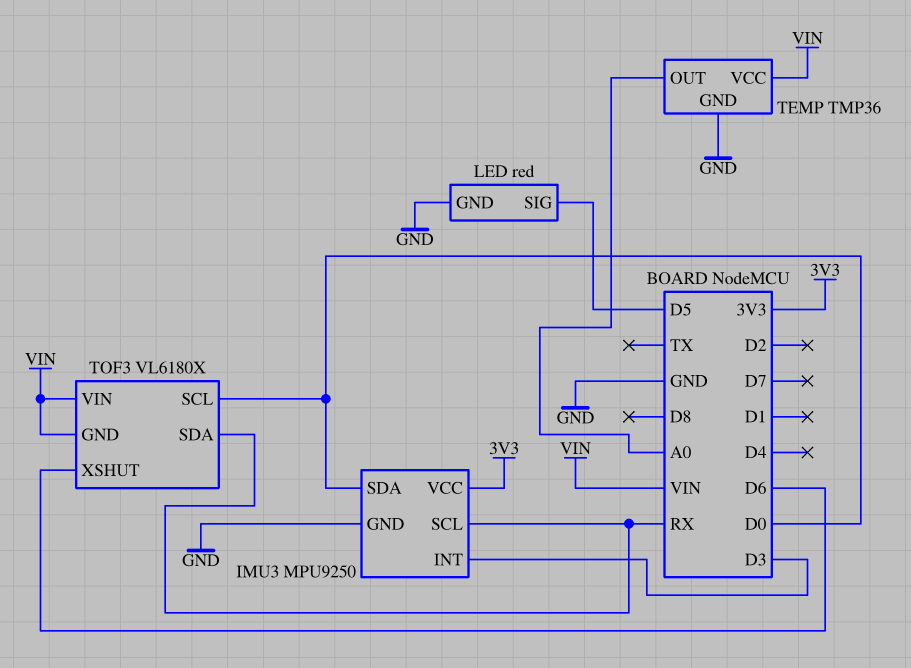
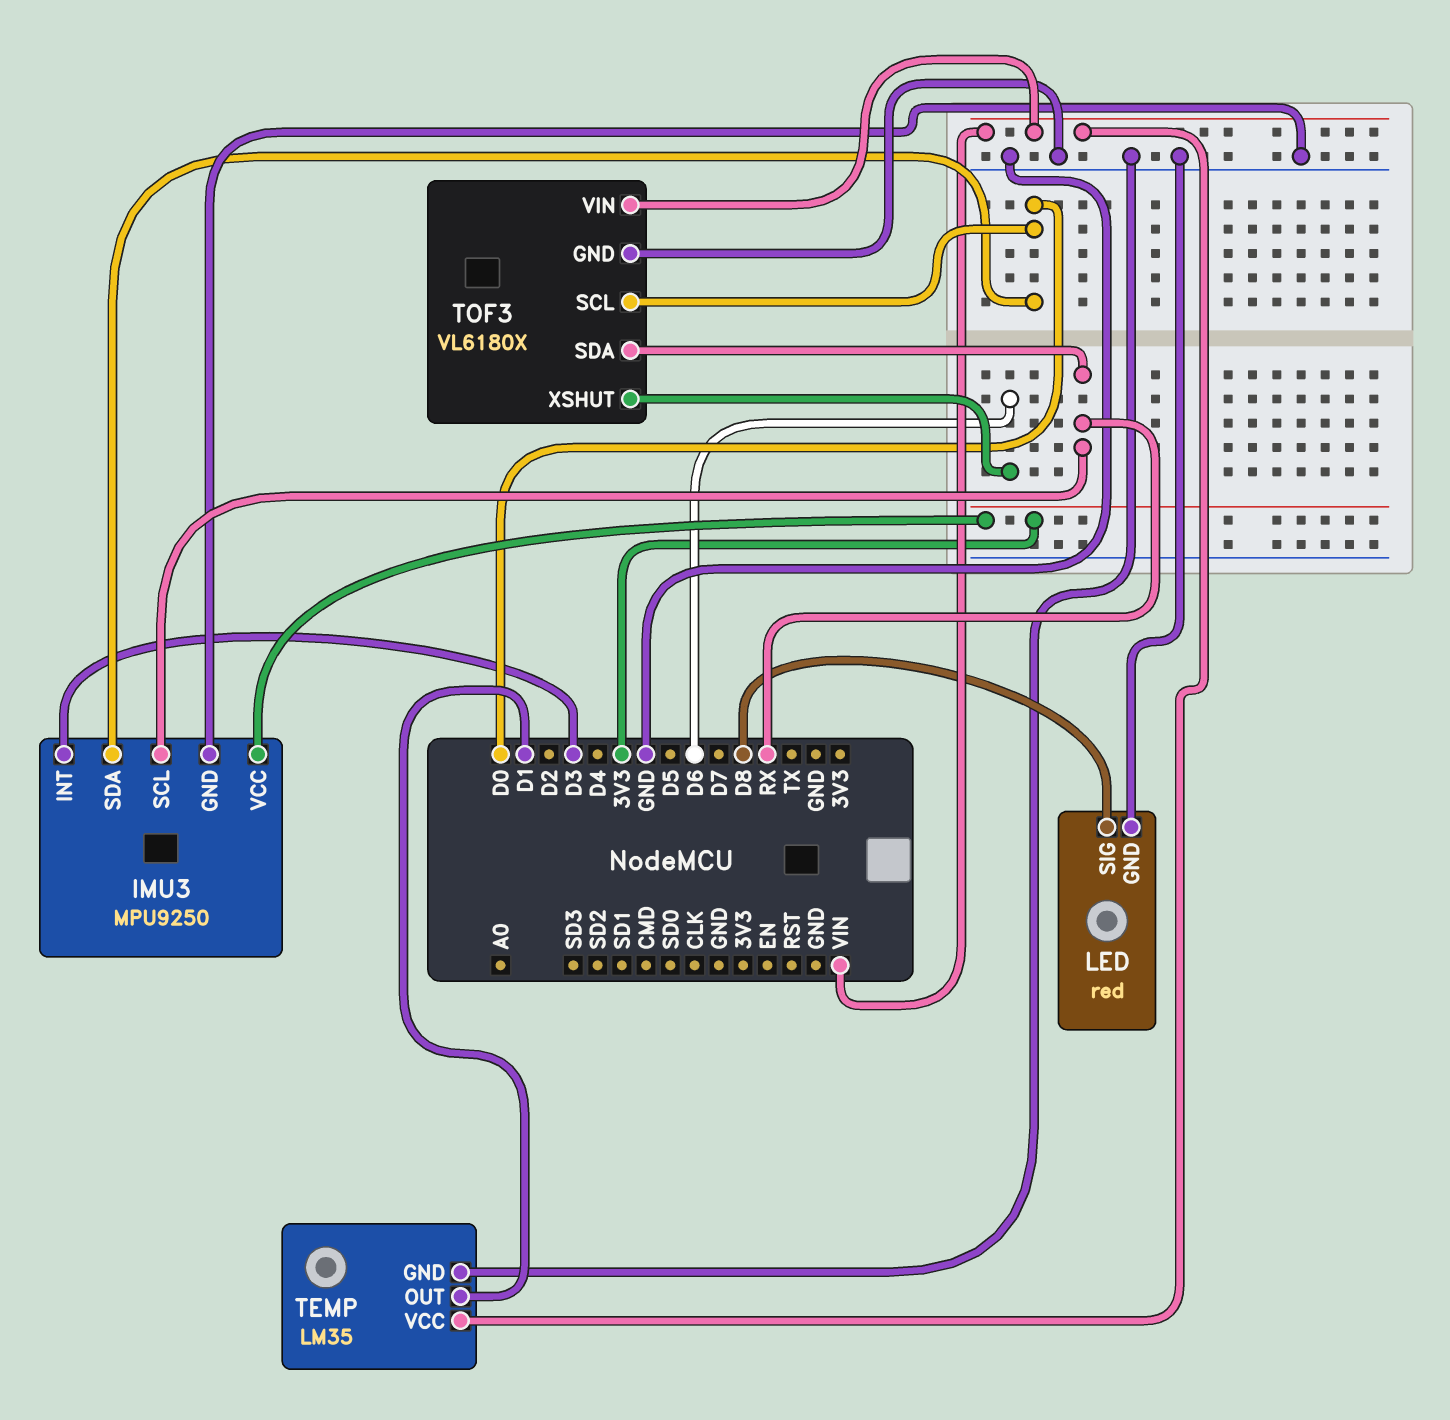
LED pin SIG: D5 -> D8
TEMP: TMP36 -> LM35
TEMP pin OUT: A0 -> D1
TOF3 pin GND: VIN -> GND

